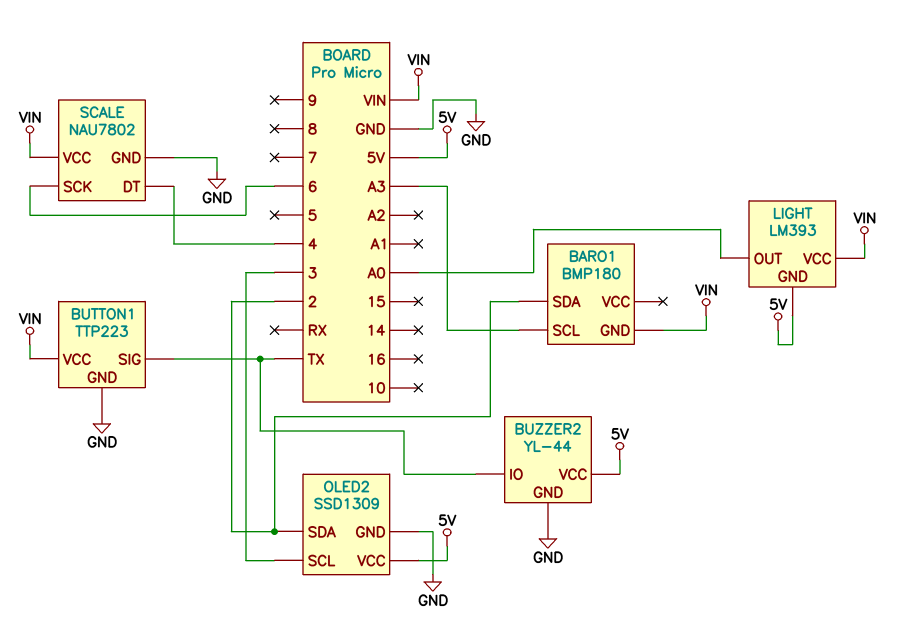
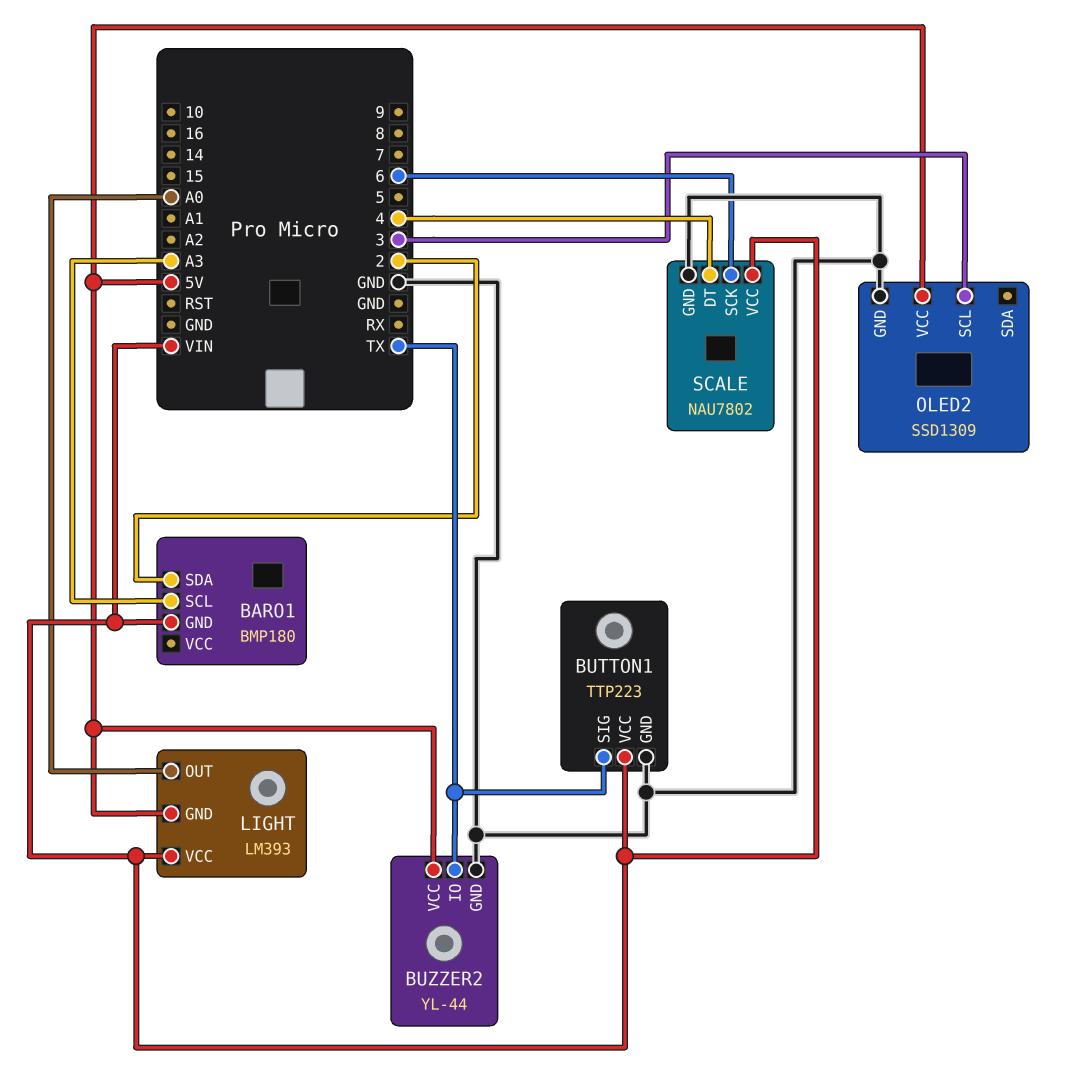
OLED2 pin SDA: 2 -> none

